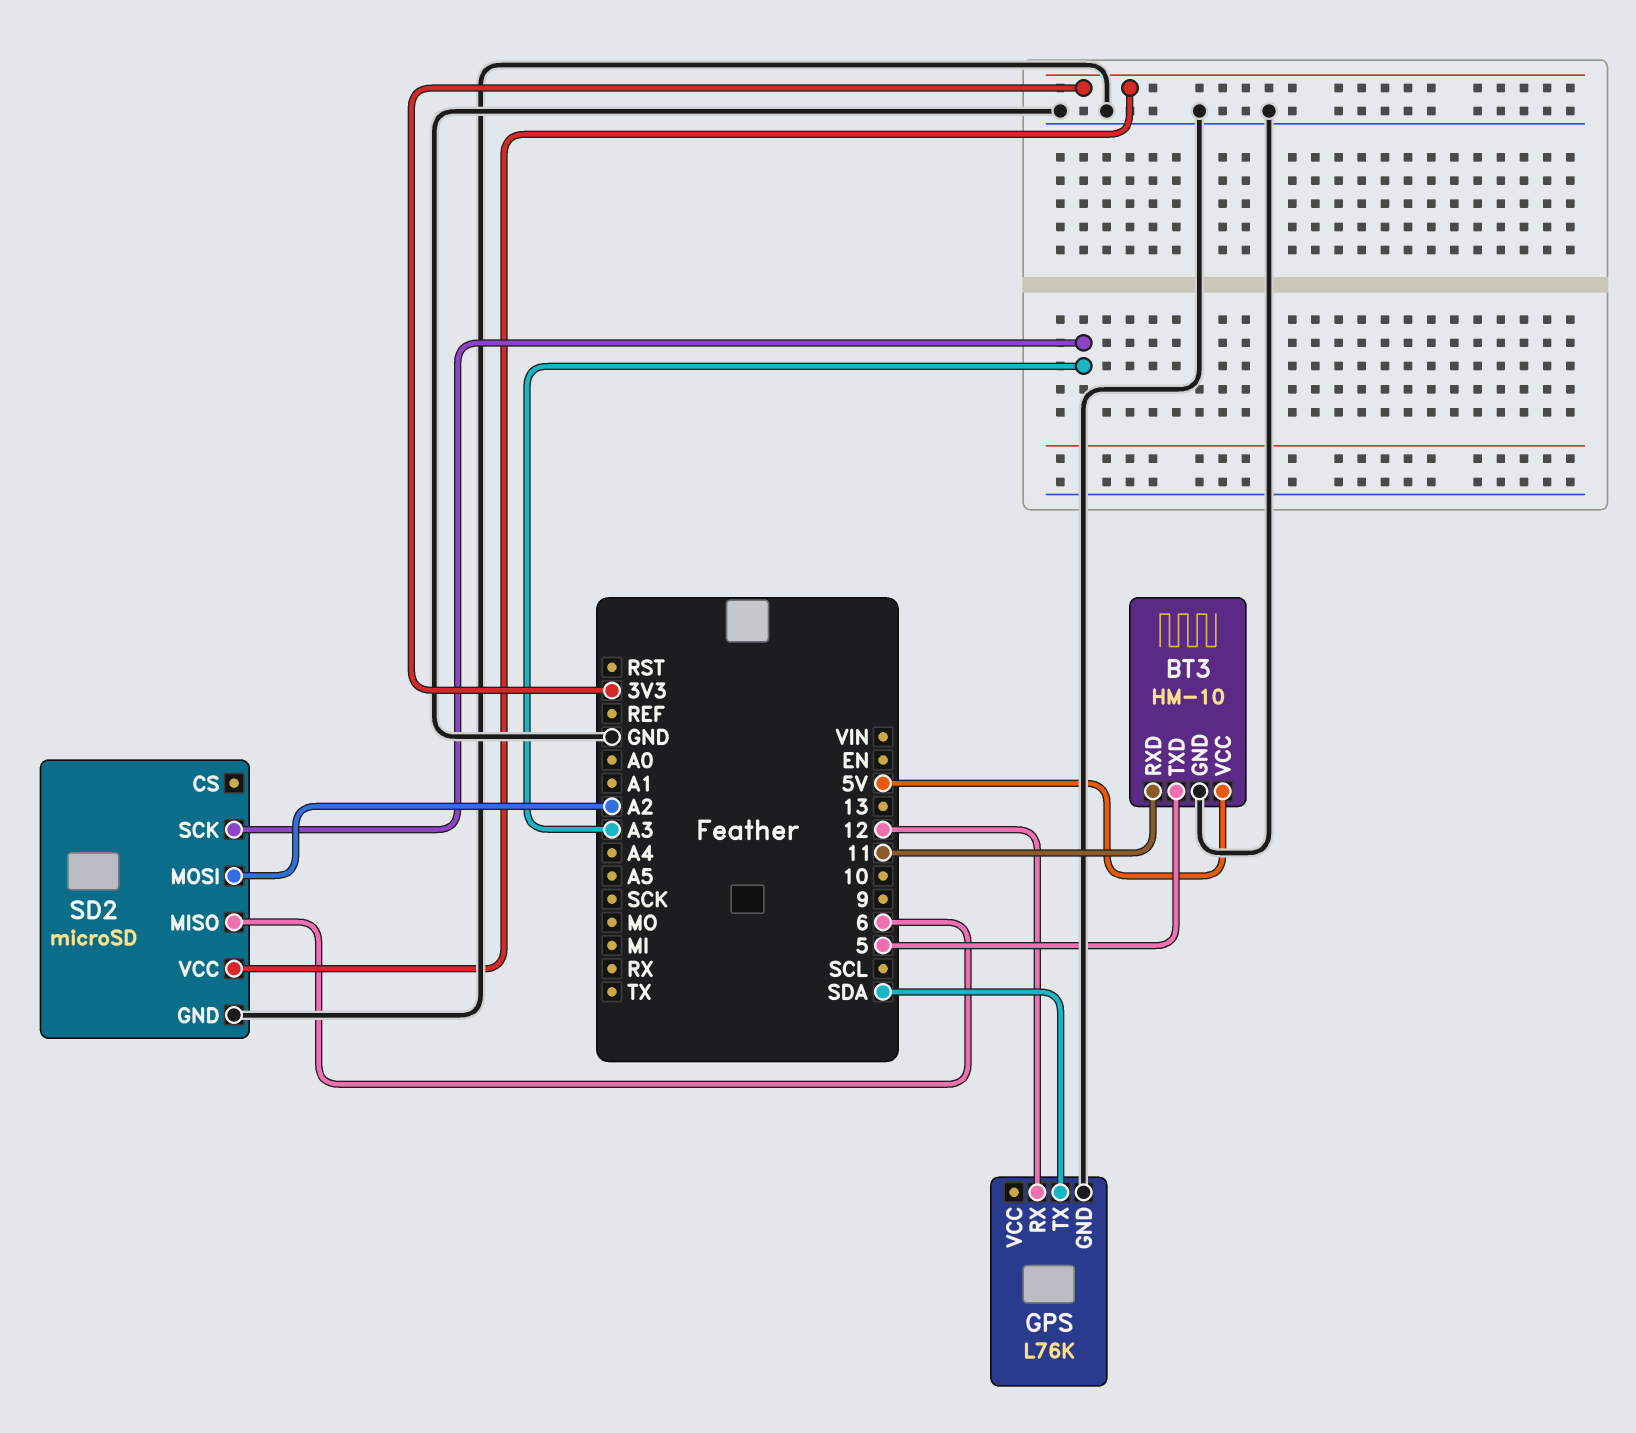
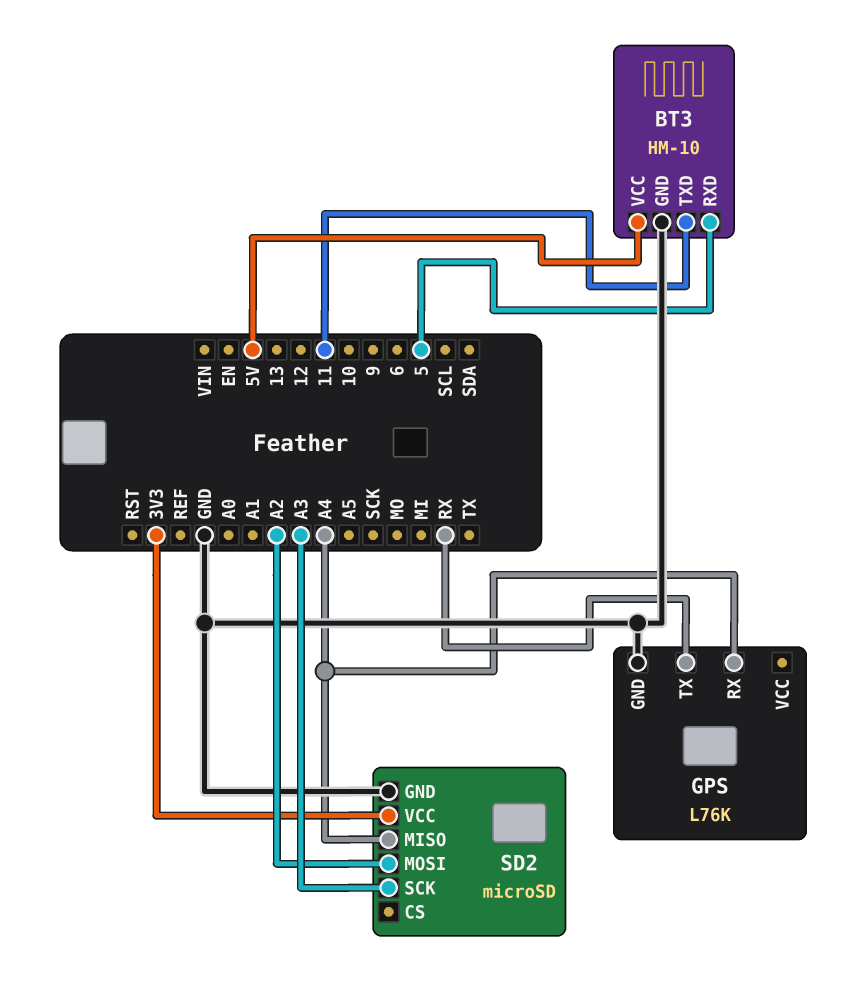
BT3 pin RXD: 11 -> 5
BT3 pin TXD: 5 -> 11
GPS pin RX: 12 -> A4
GPS pin TX: SDA -> RX
SD2 pin MISO: 6 -> A4

